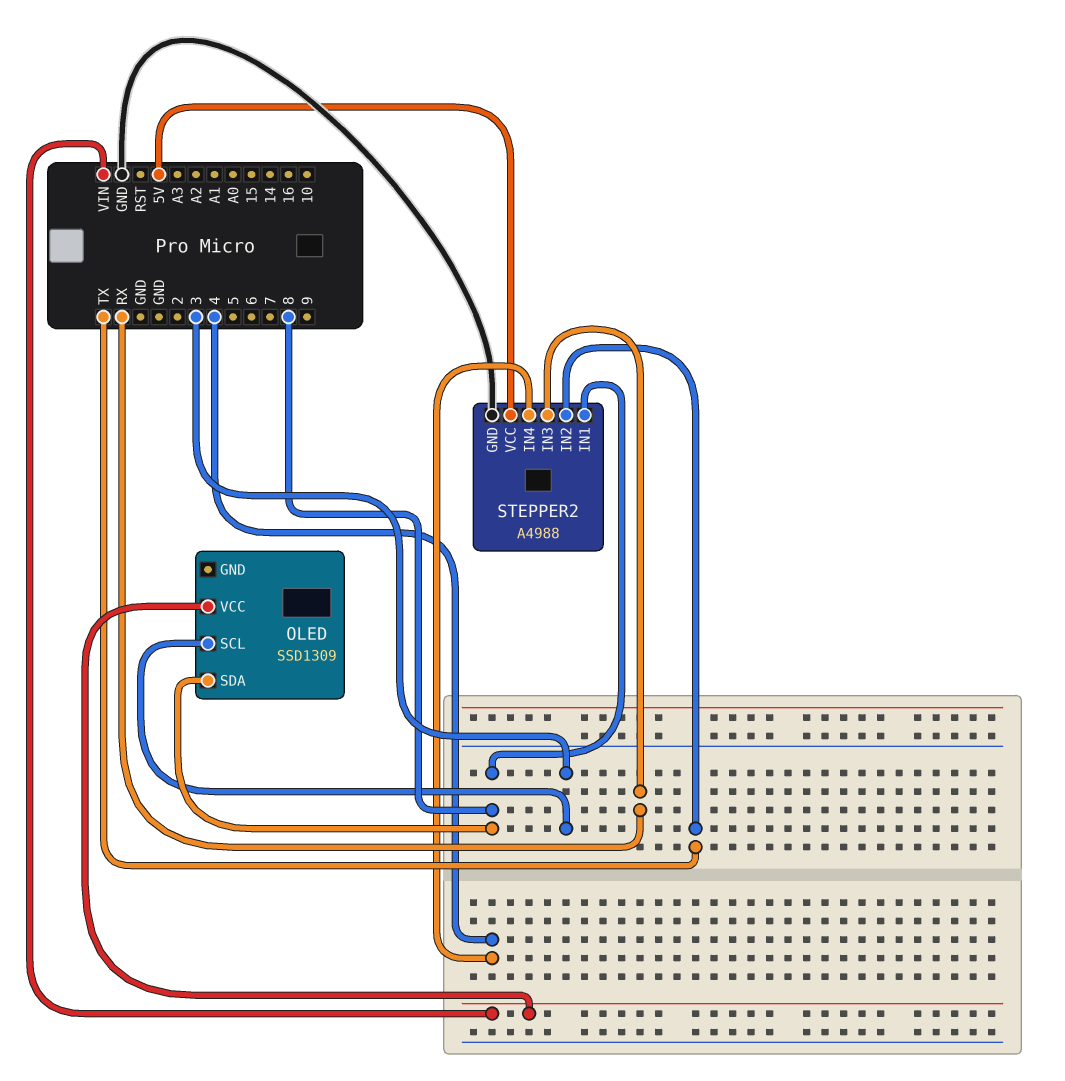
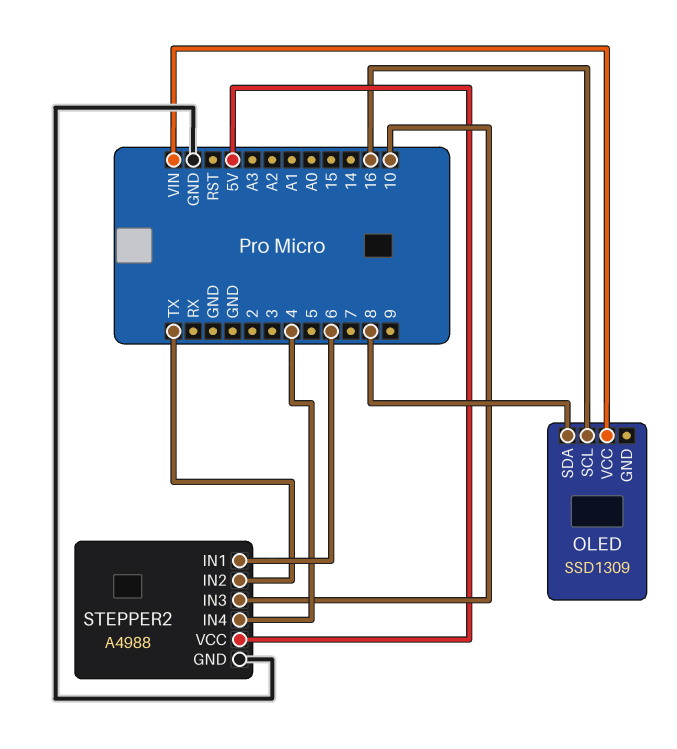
OLED pin SCL: 3 -> 16
STEPPER2 pin IN1: 8 -> 6
STEPPER2 pin IN3: RX -> 10

